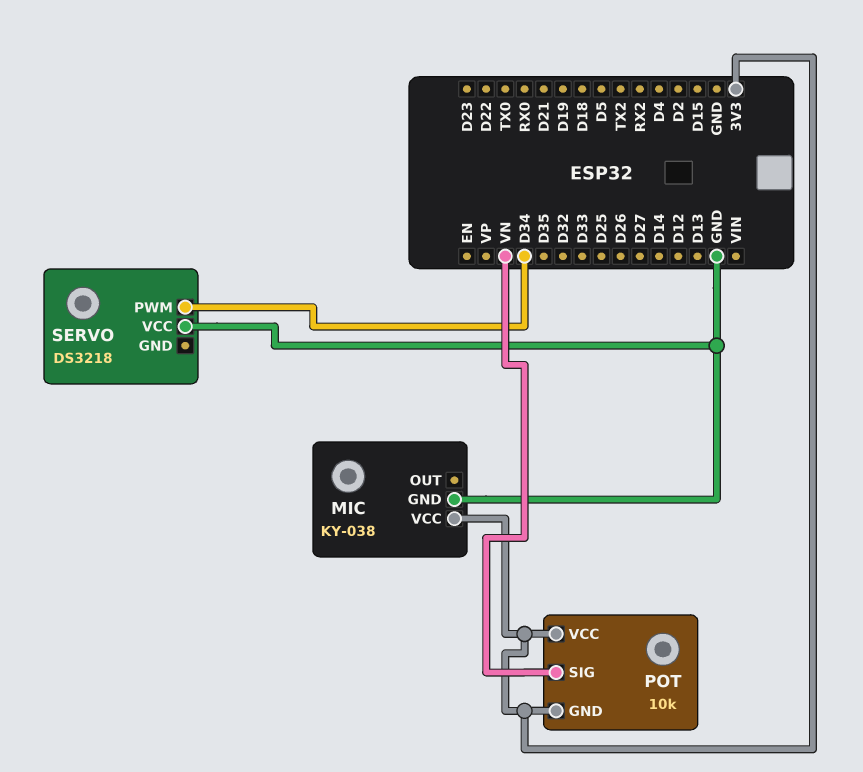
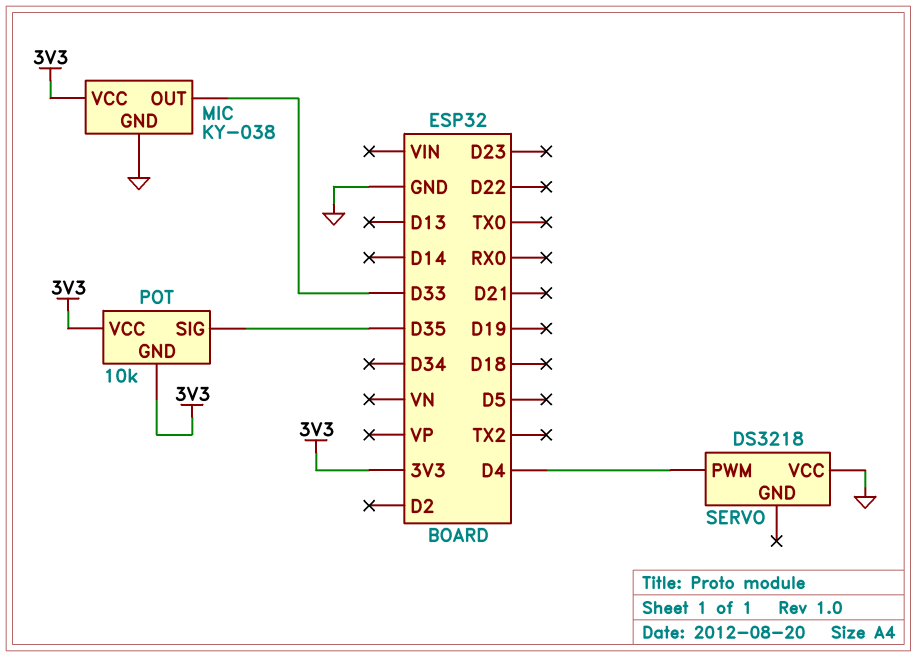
MIC pin OUT: none -> D33
POT pin SIG: VN -> D35
SERVO pin PWM: D34 -> D4

